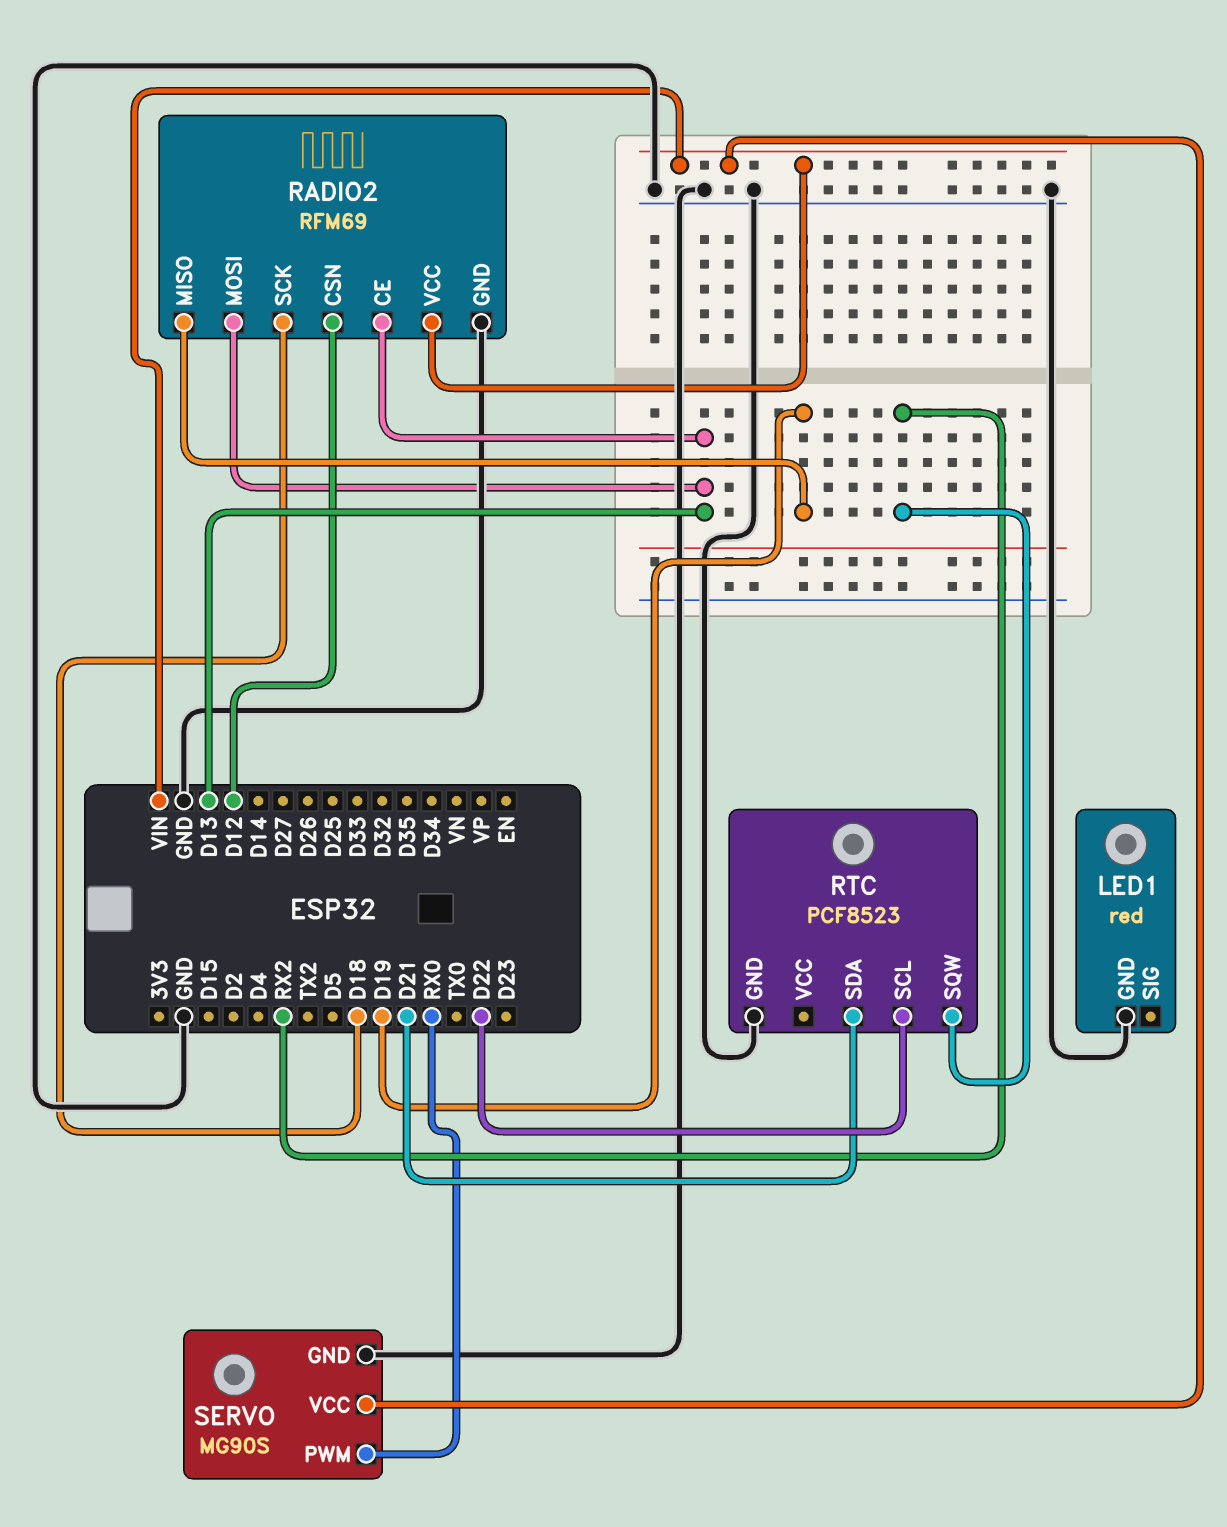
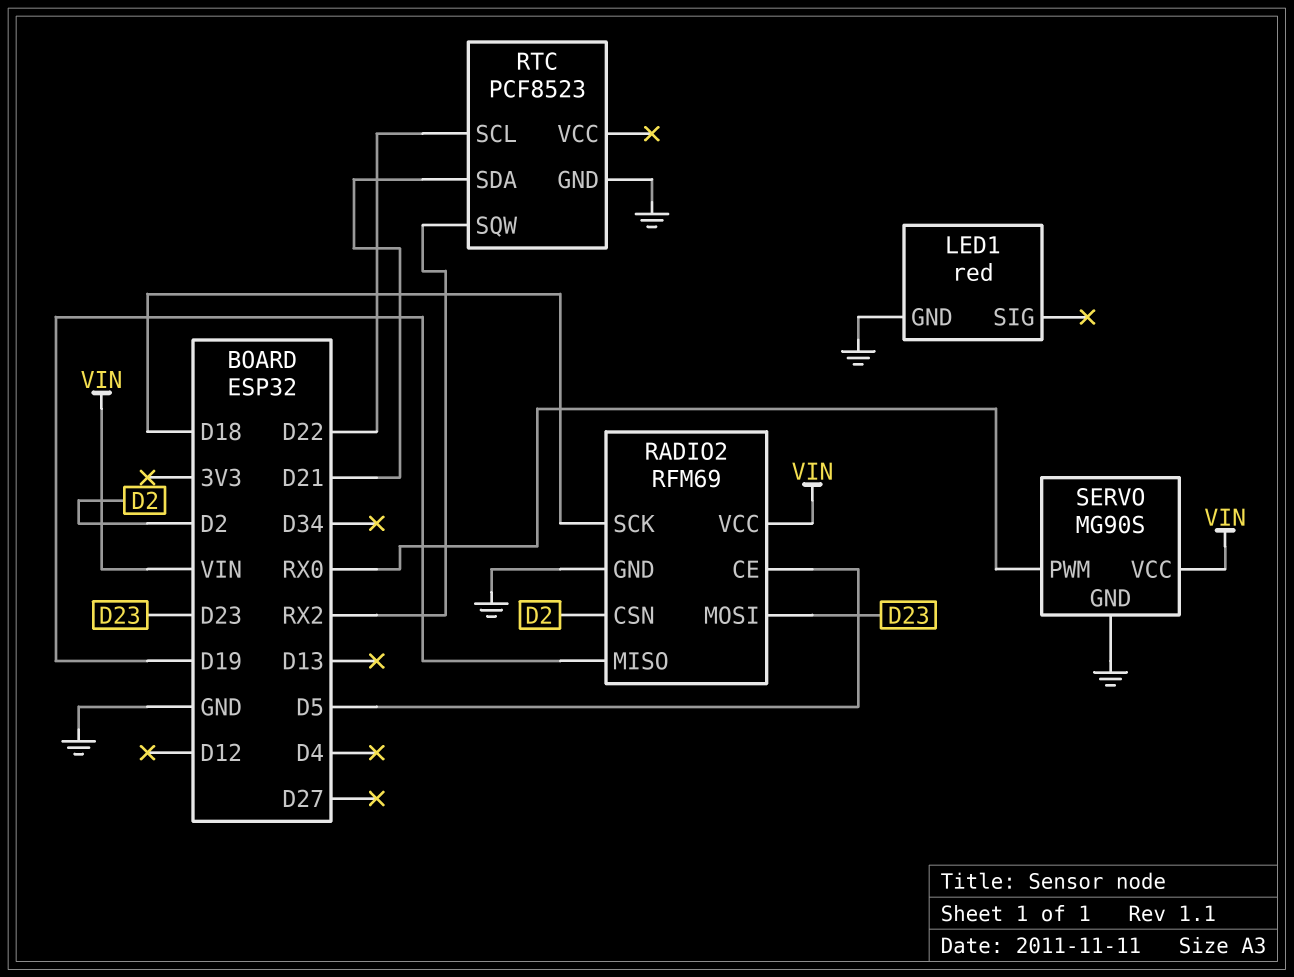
RADIO2 pin CE: D13 -> D5
RADIO2 pin CSN: D12 -> D2
RADIO2 pin MOSI: D13 -> D23

